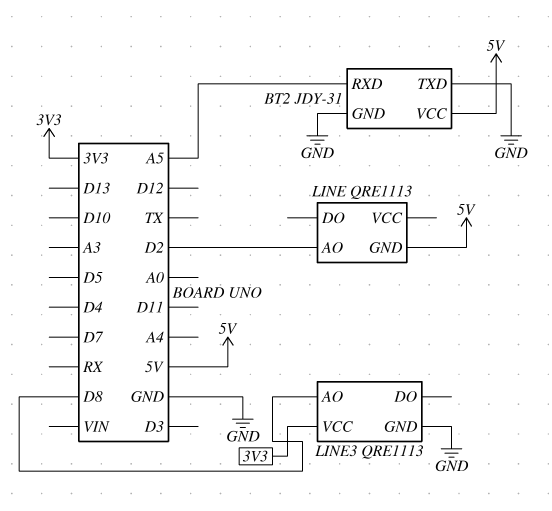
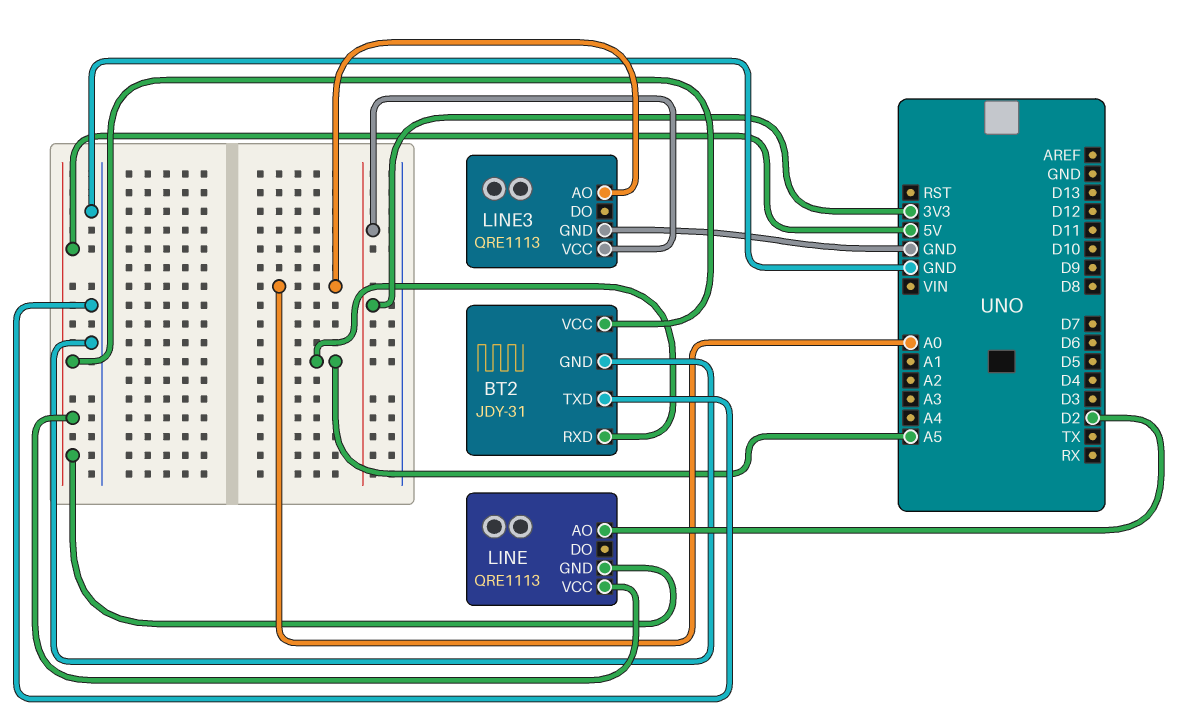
LINE pin VCC: none -> 5V
LINE3 pin AO: D8 -> A0

